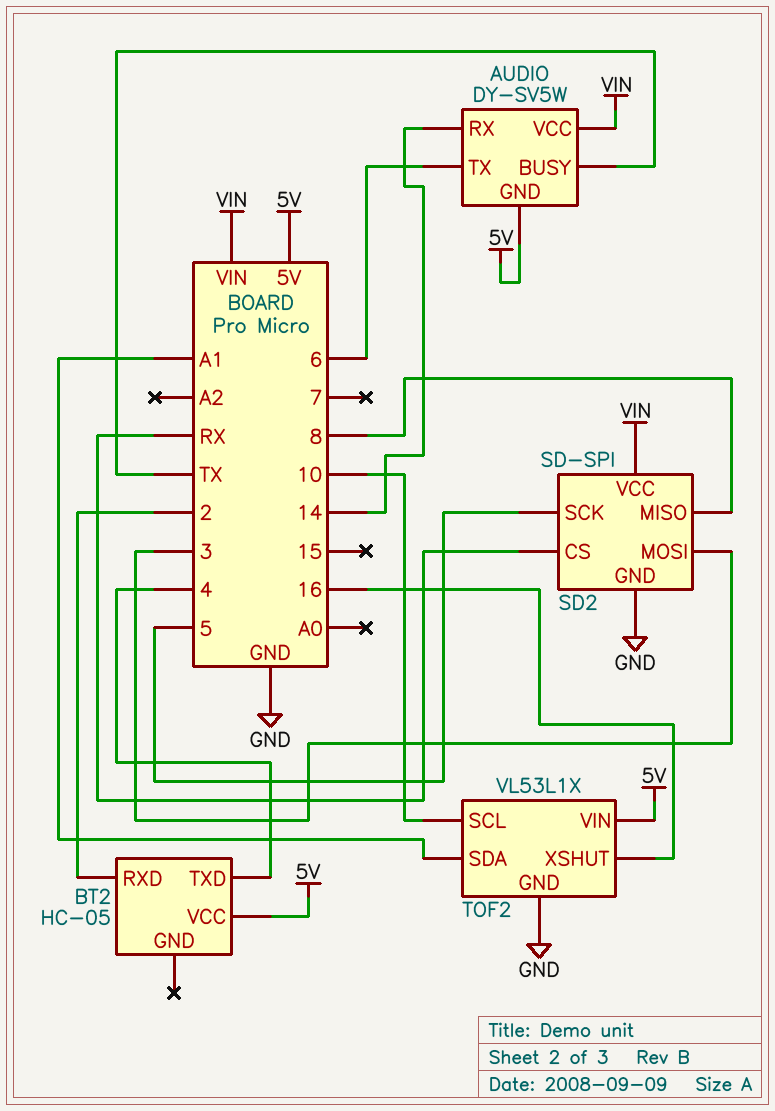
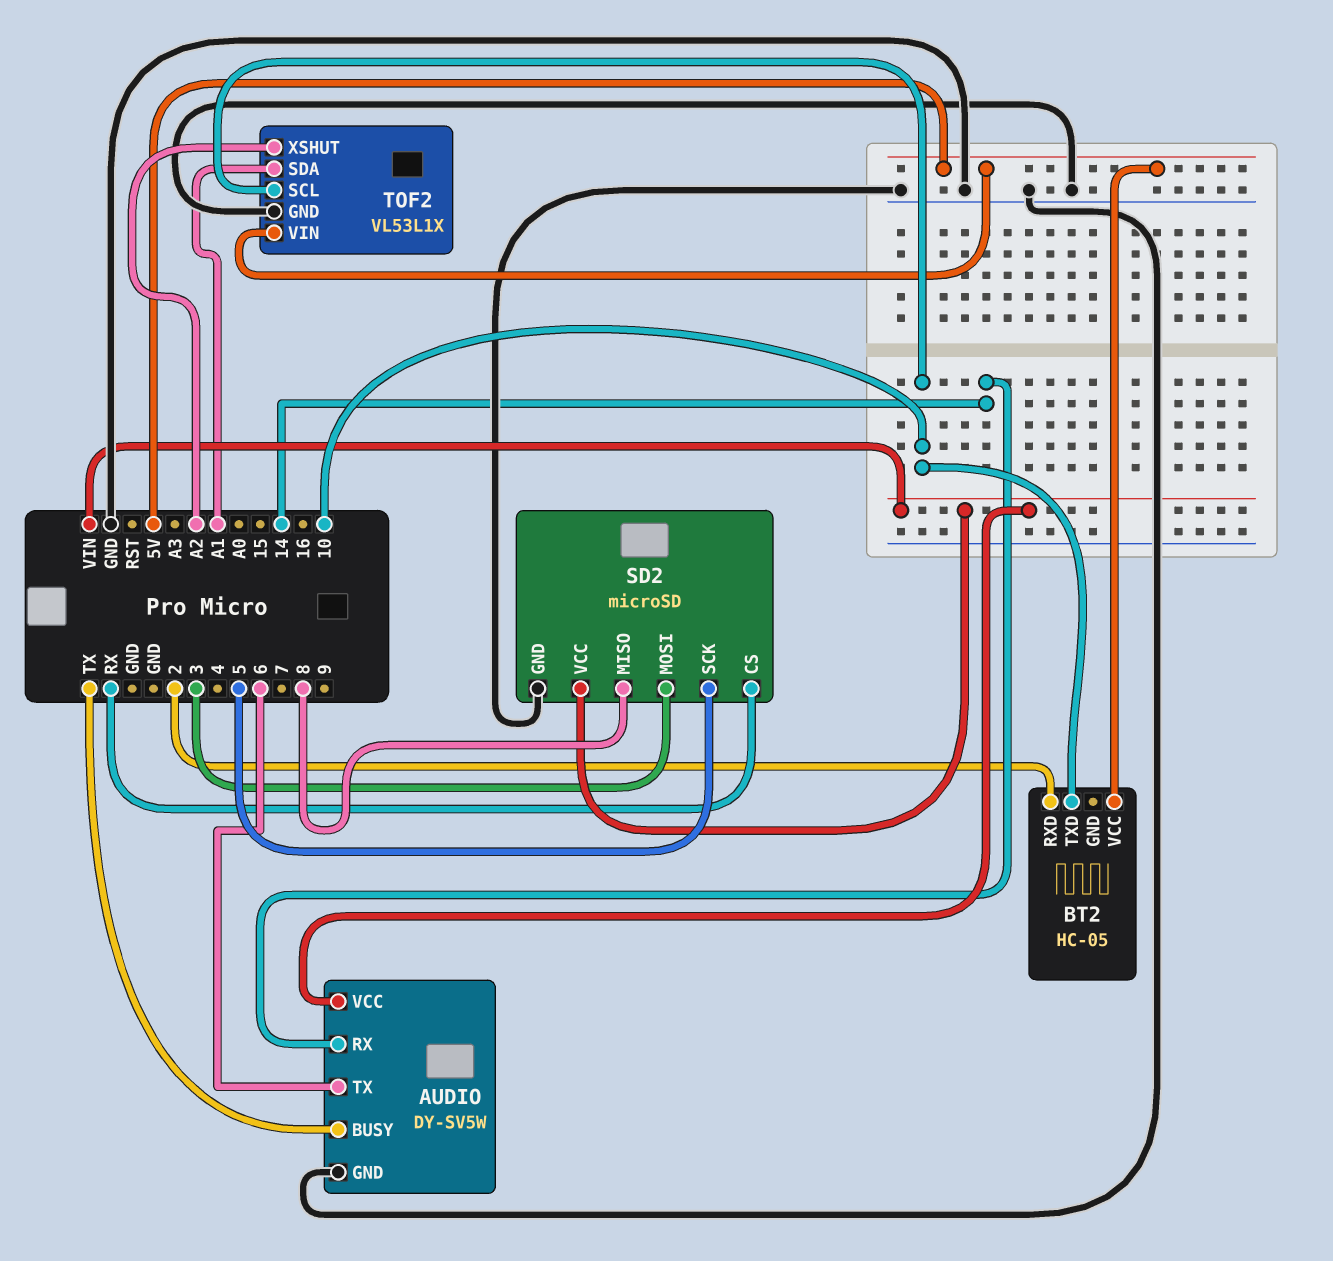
AUDIO pin GND: 5V -> GND
BT2 pin TXD: 4 -> 10
SD2: SD-SPI -> microSD
TOF2 pin XSHUT: 16 -> A2

